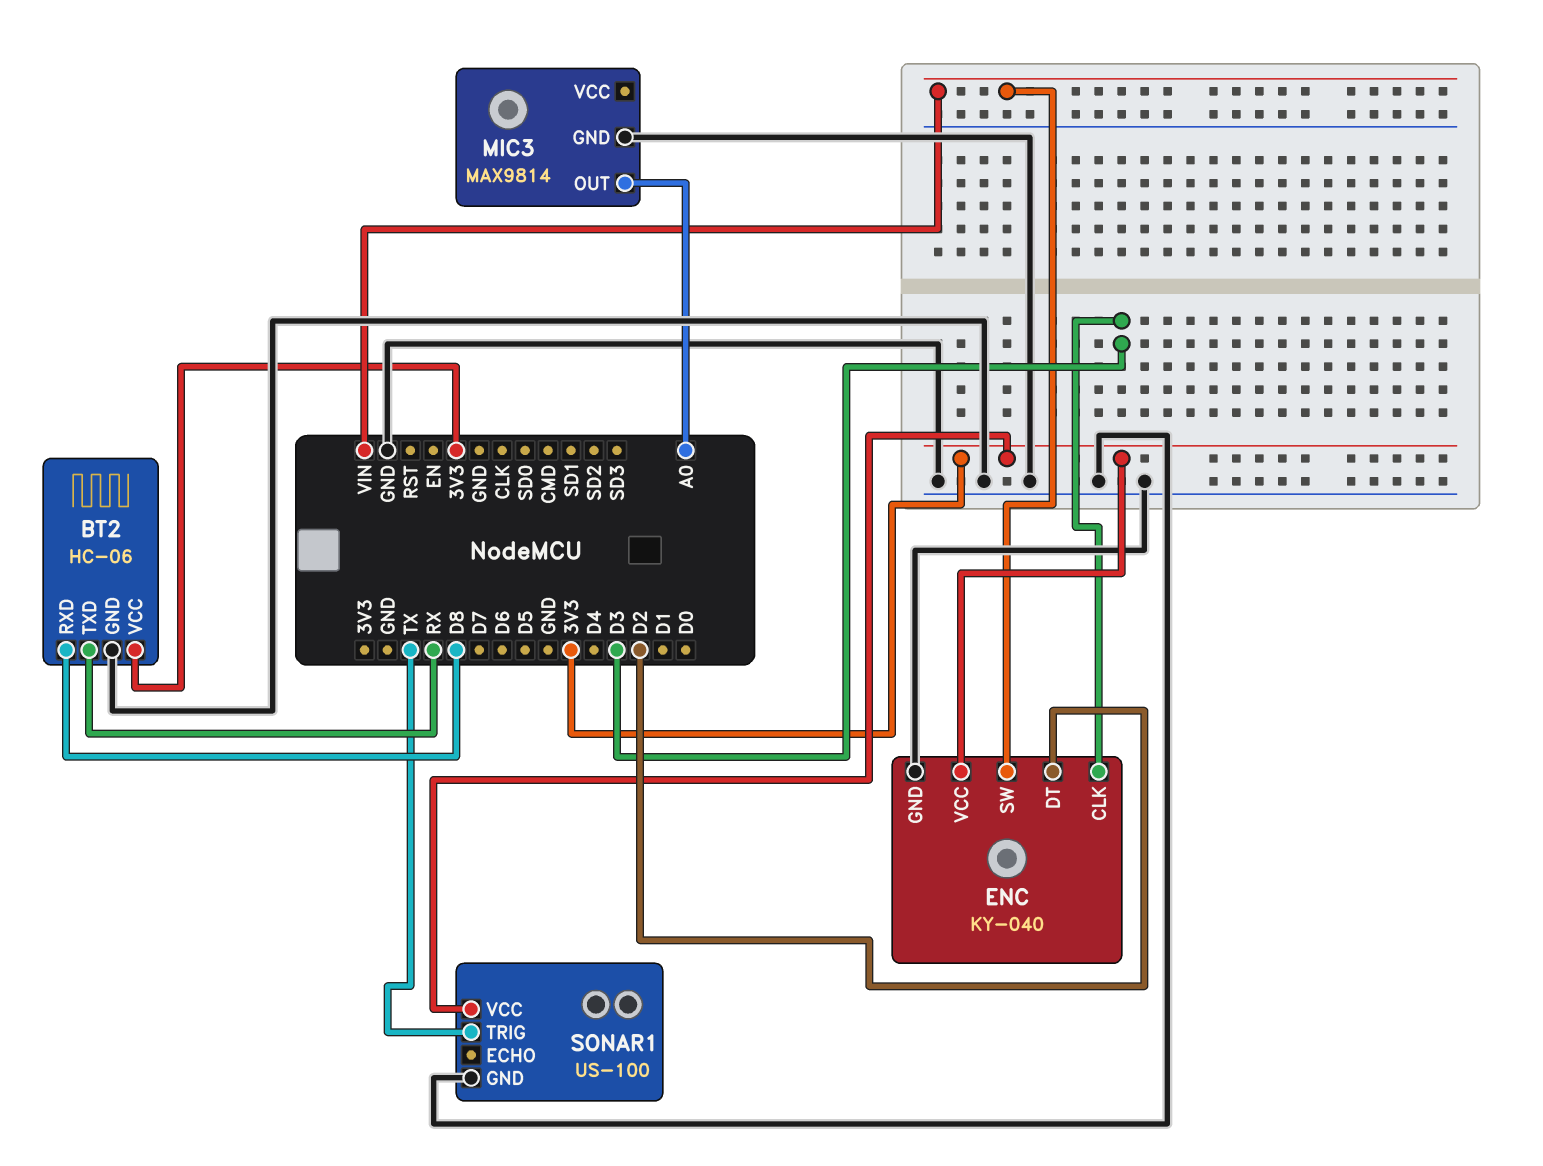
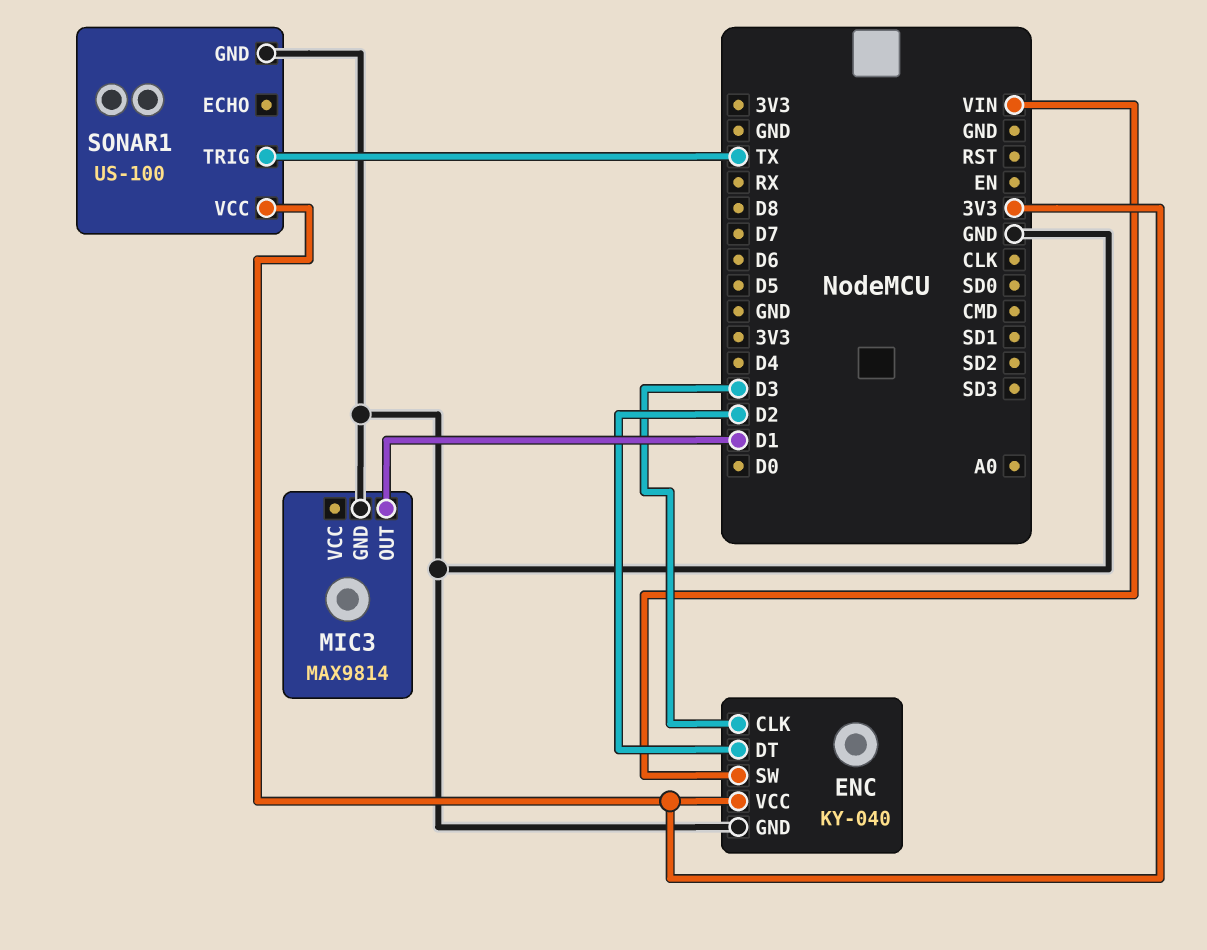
BT2: HC-06 -> none
BT2 pin GND: GND -> none
BT2 pin RXD: D8 -> none
BT2 pin TXD: RX -> none
BT2 pin VCC: 3V3 -> none
MIC3 pin OUT: A0 -> D1

